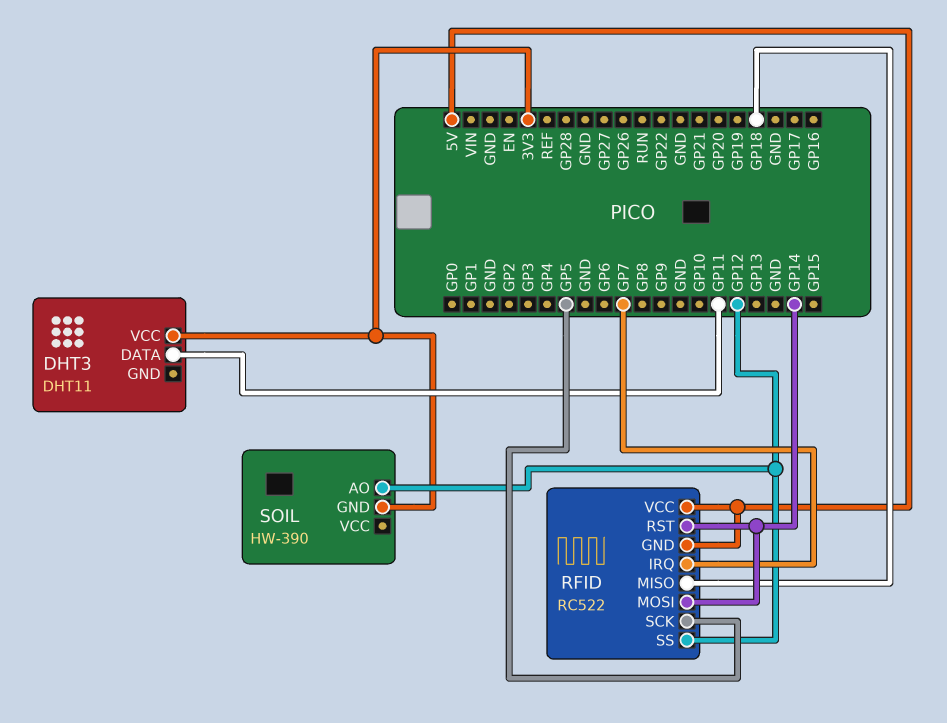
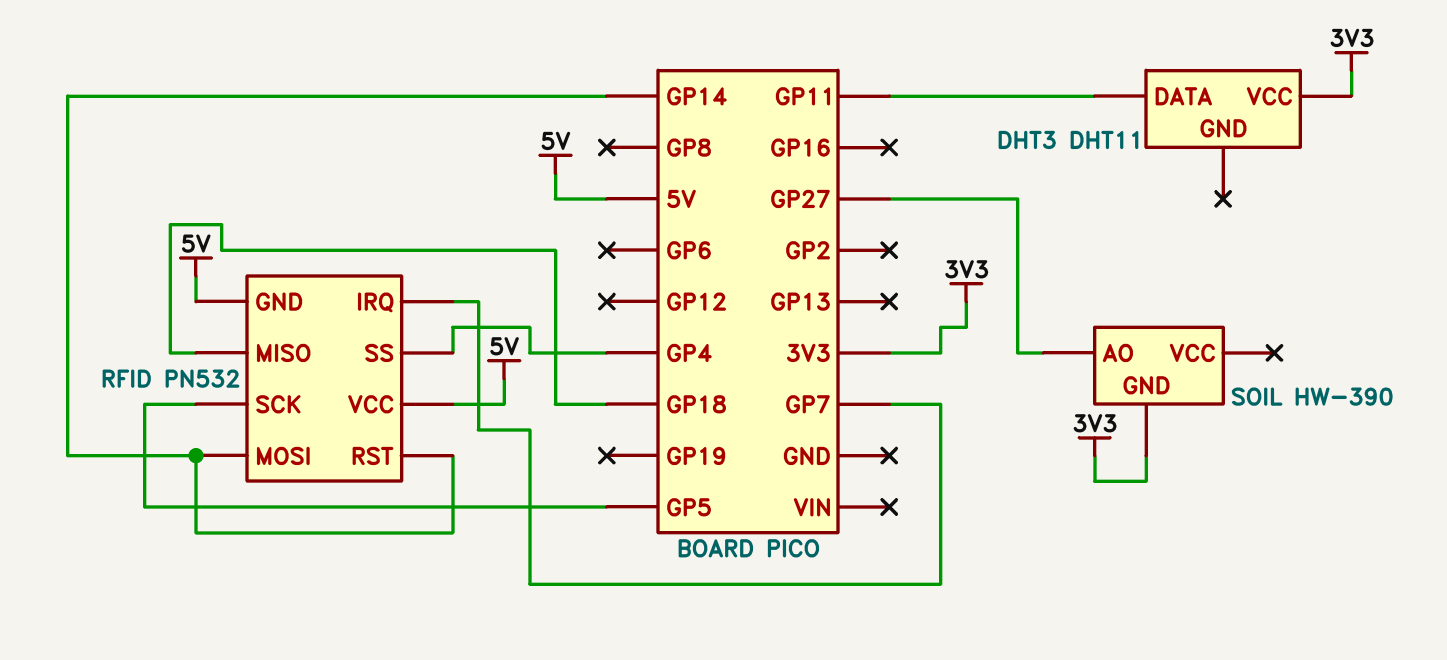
RFID: RC522 -> PN532
RFID pin SS: GP12 -> GP4
SOIL pin AO: GP12 -> GP27

